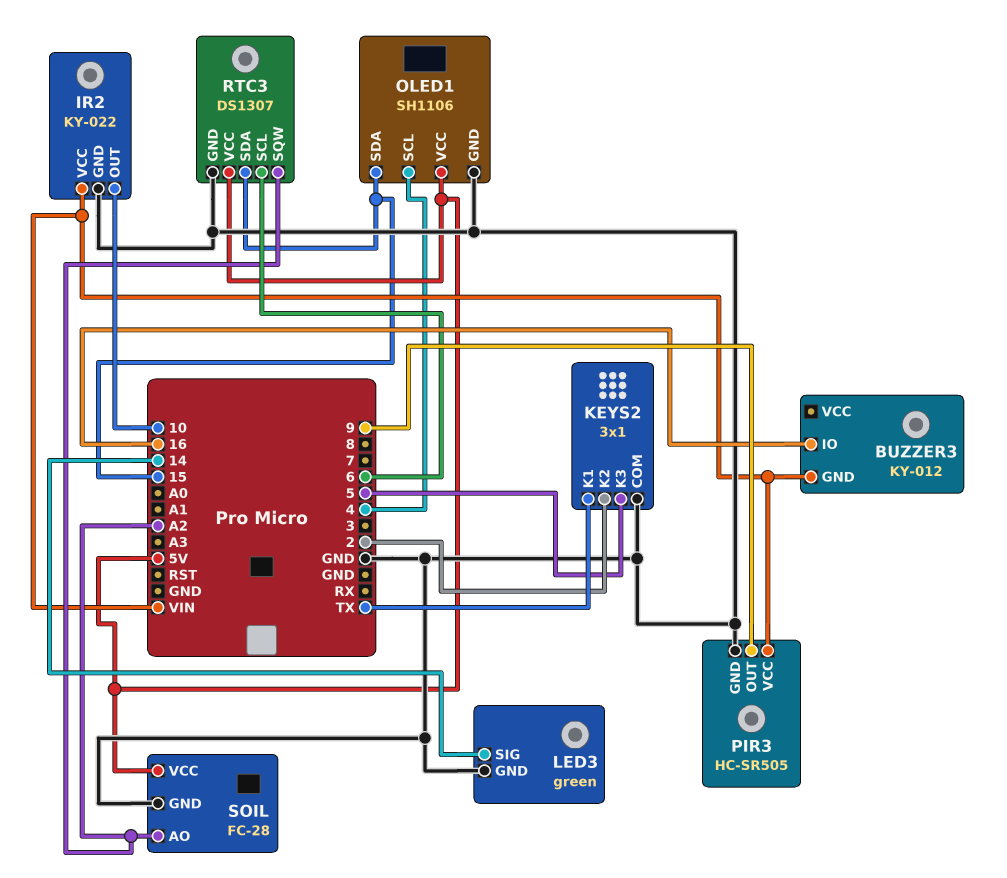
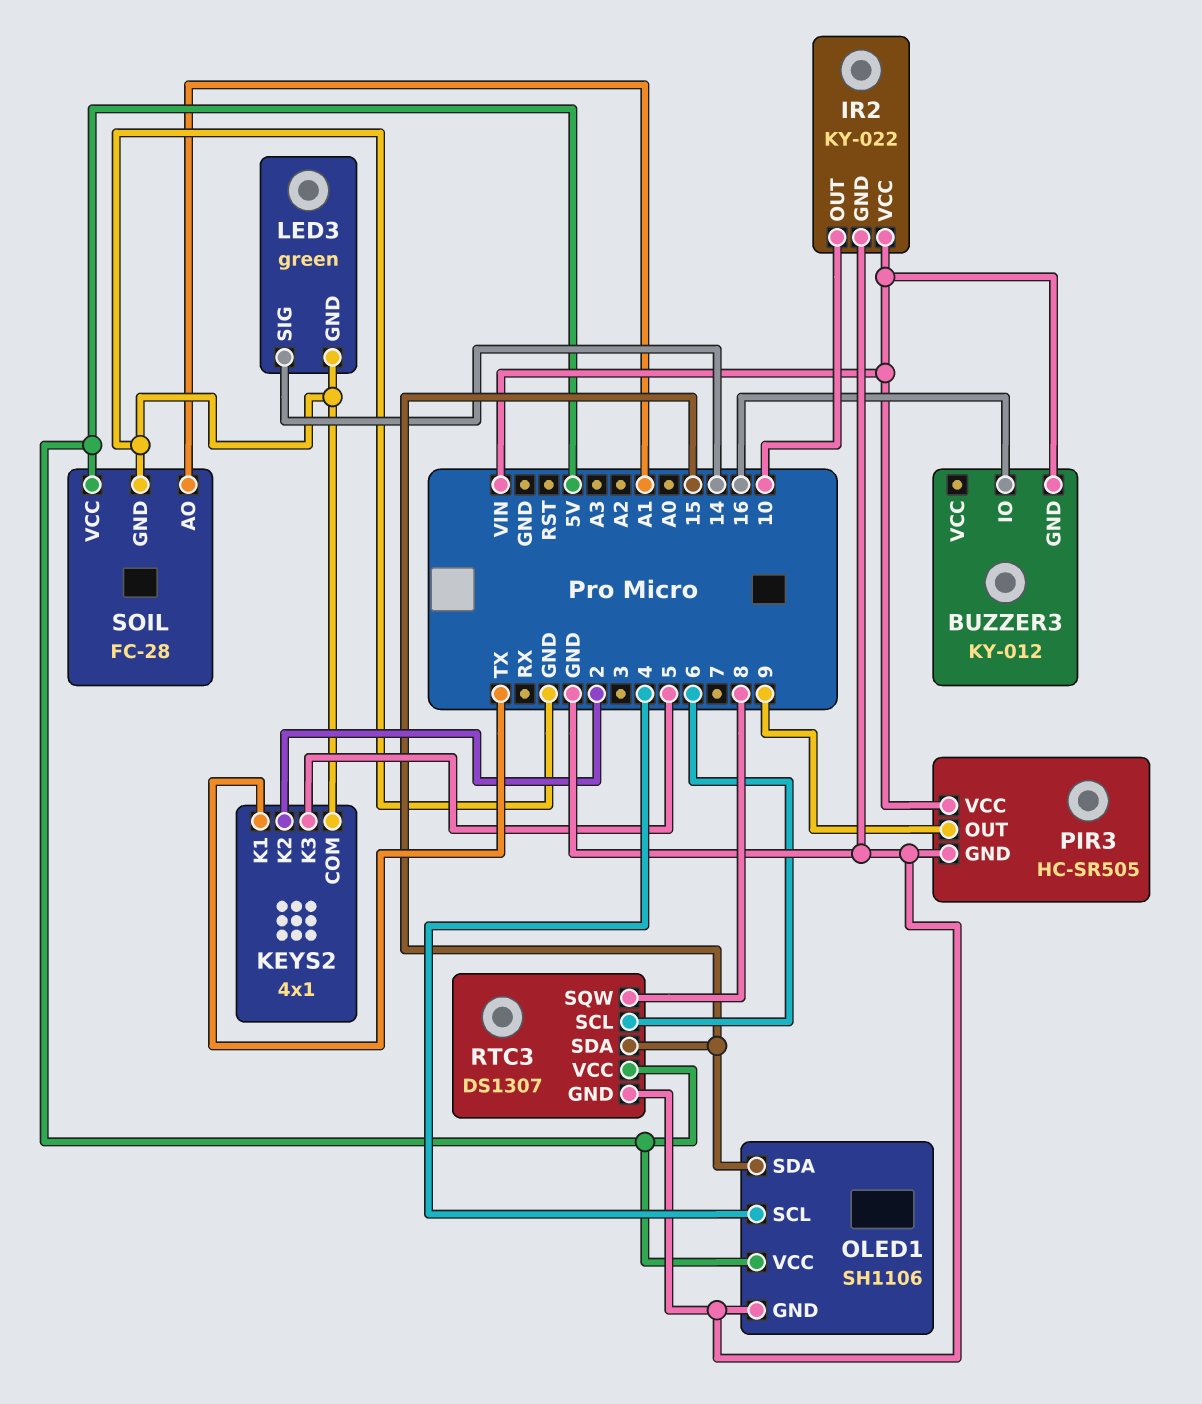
KEYS2: 3x1 -> 4x1
RTC3 pin SQW: A2 -> 8
SOIL pin AO: A2 -> A1

